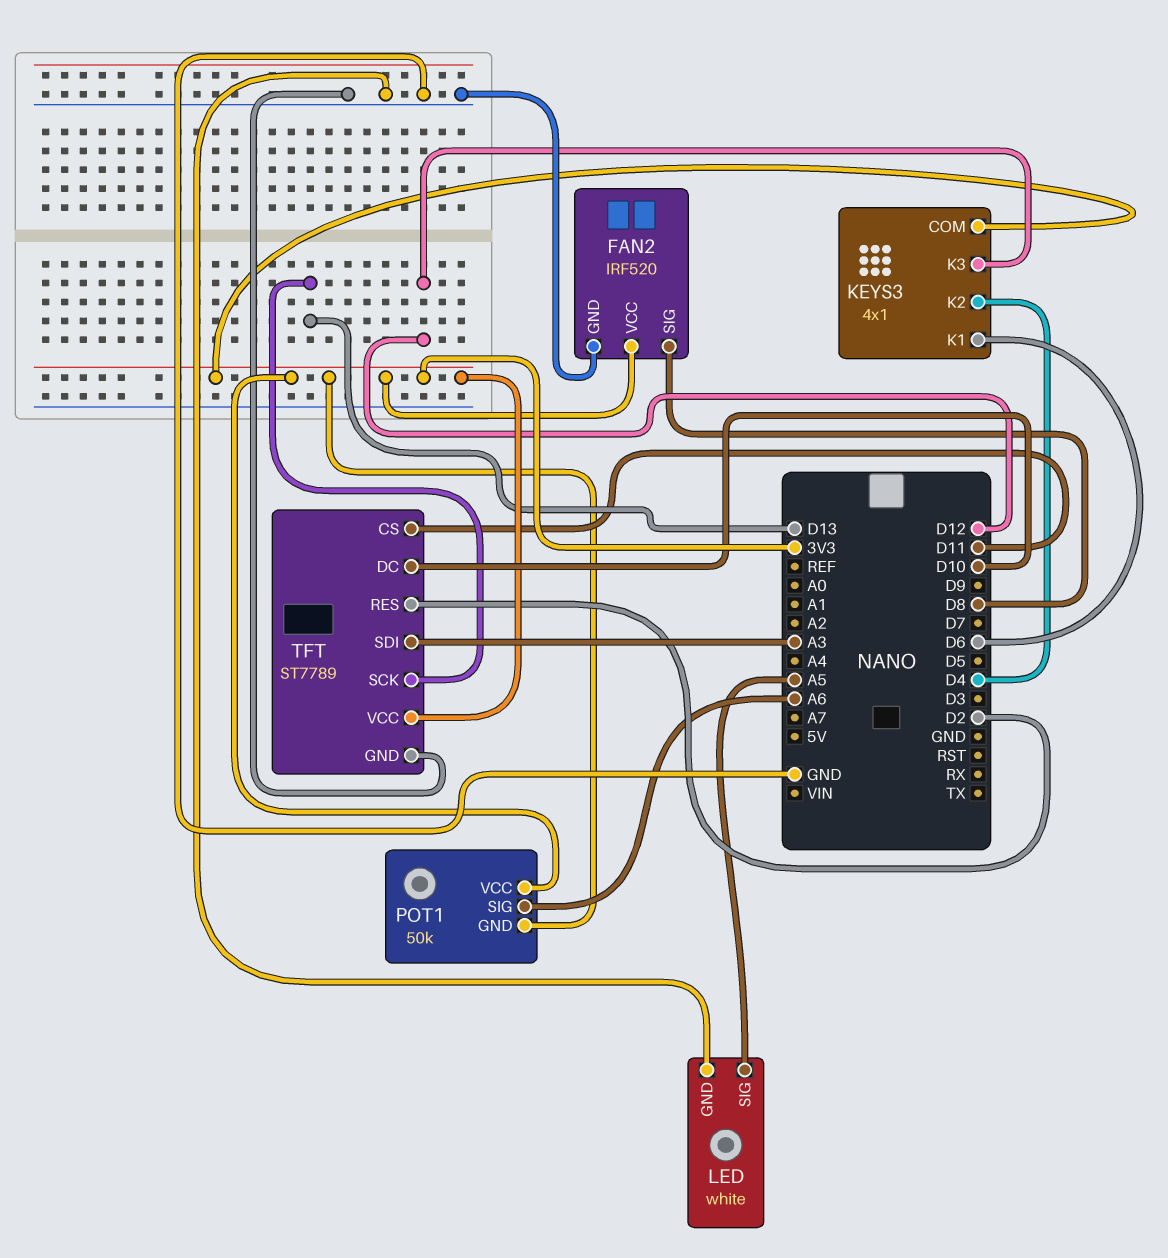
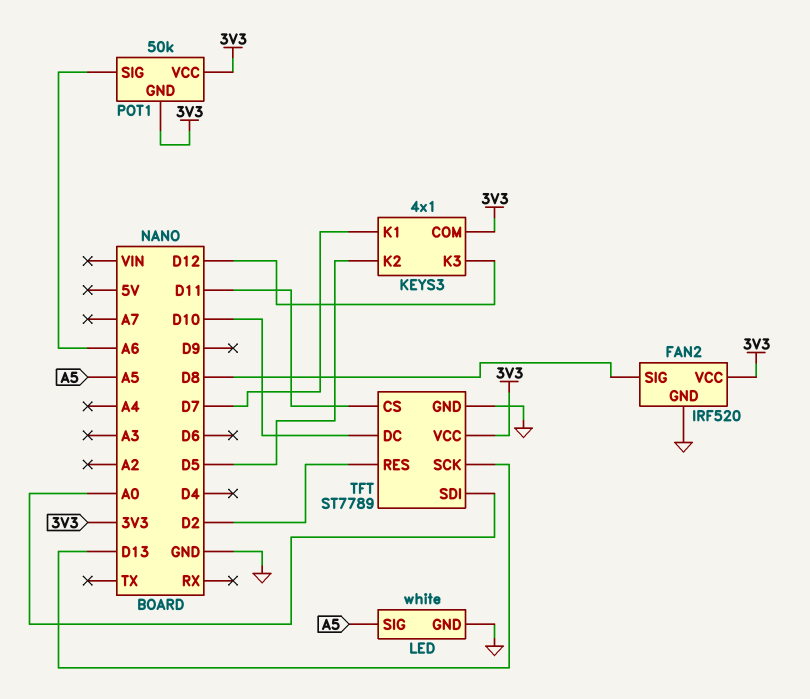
KEYS3 pin K1: D6 -> D7
KEYS3 pin K2: D4 -> D5
TFT pin SDI: A3 -> A0

